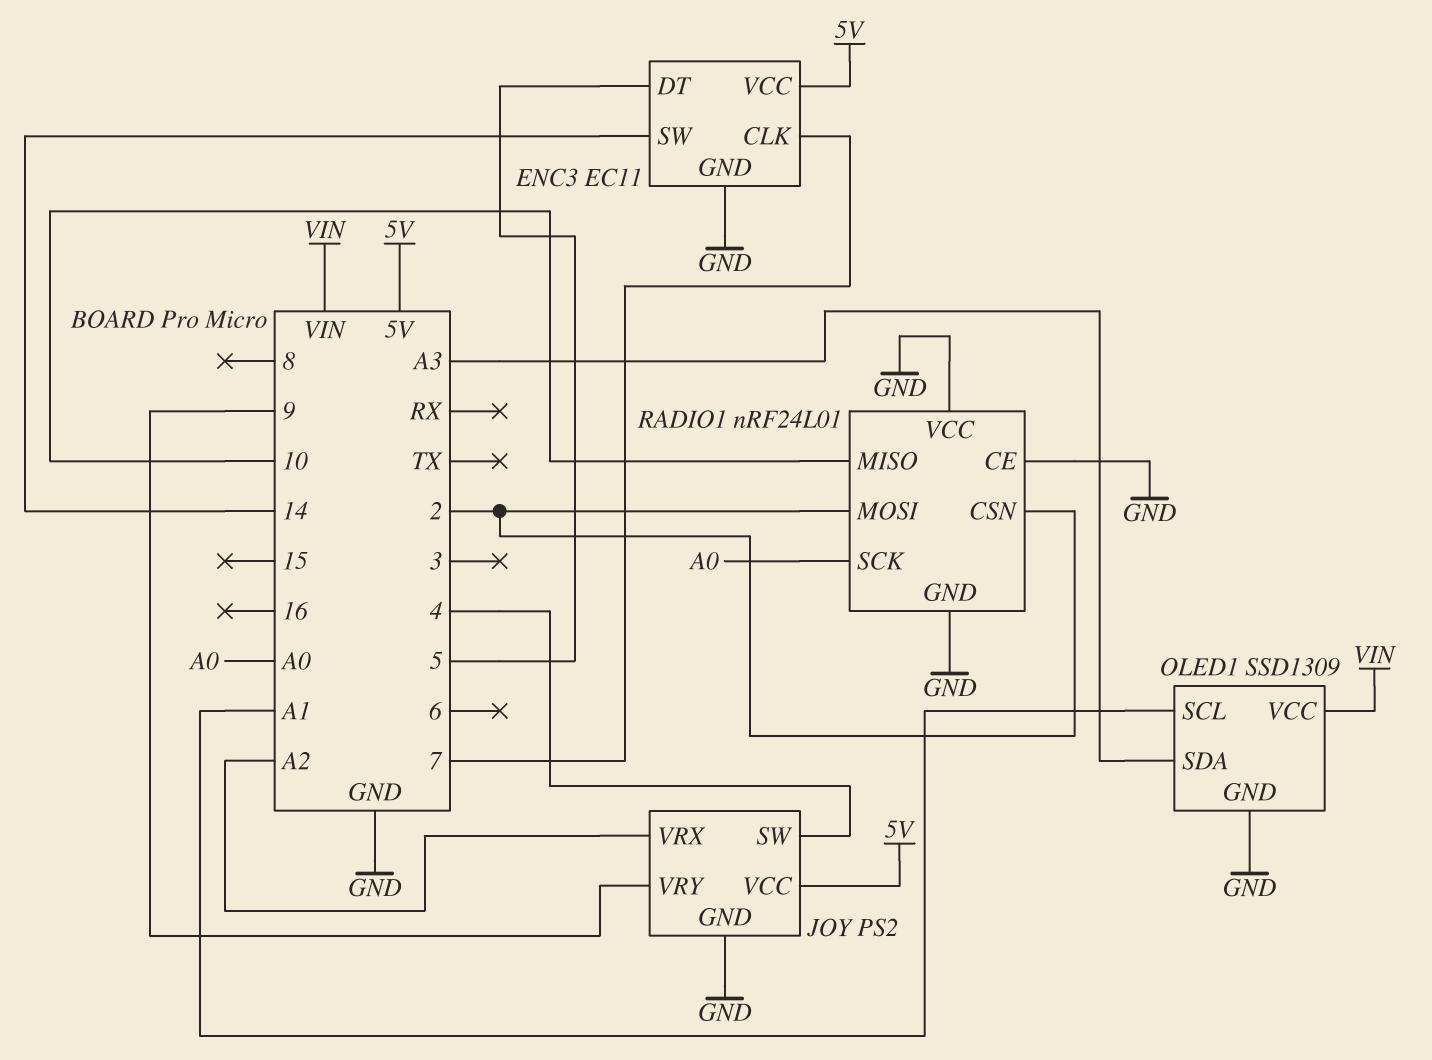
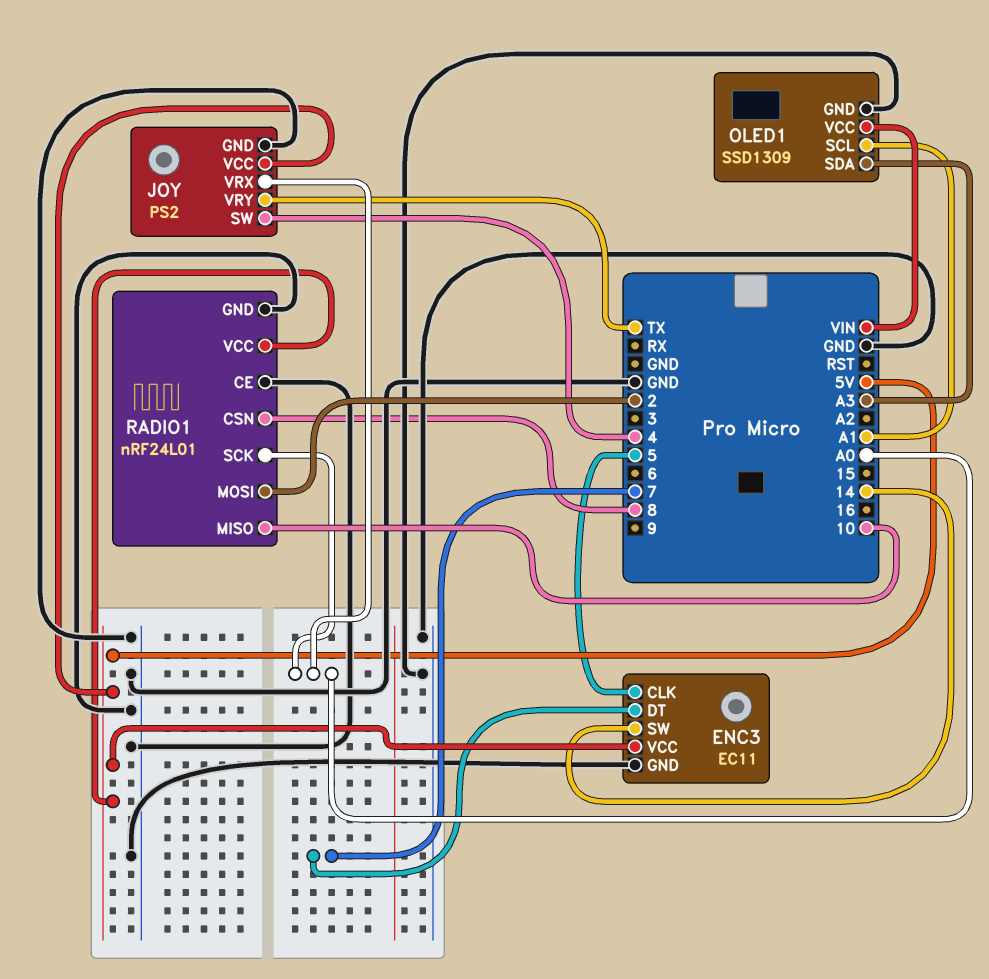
ENC3 pin CLK: 7 -> 5
ENC3 pin DT: 5 -> 7
JOY pin VRX: A2 -> A0
JOY pin VRY: 9 -> TX
RADIO1 pin CSN: 2 -> 8
RADIO1 pin VCC: GND -> 5V

